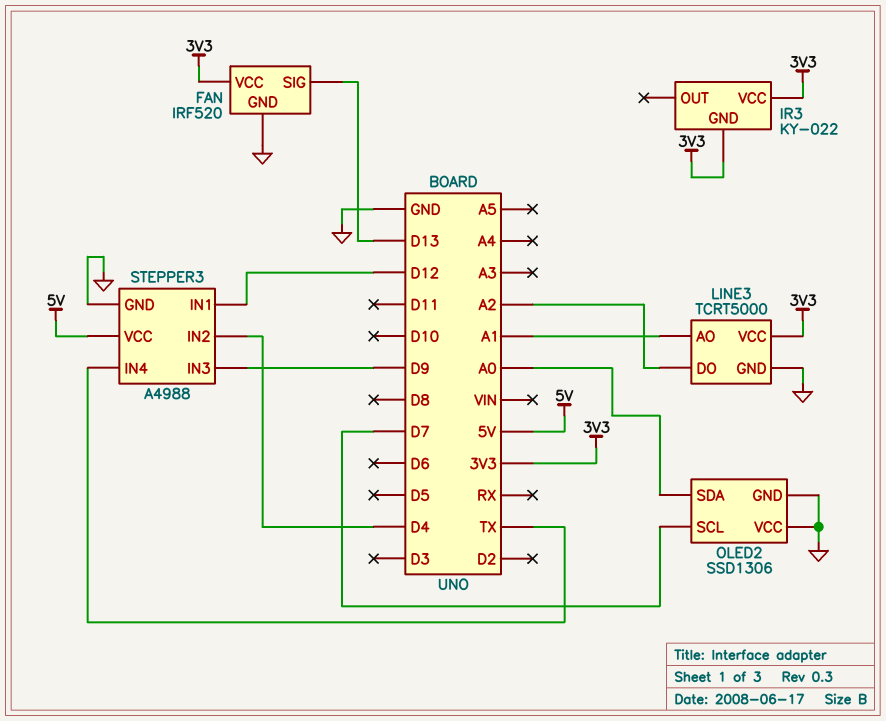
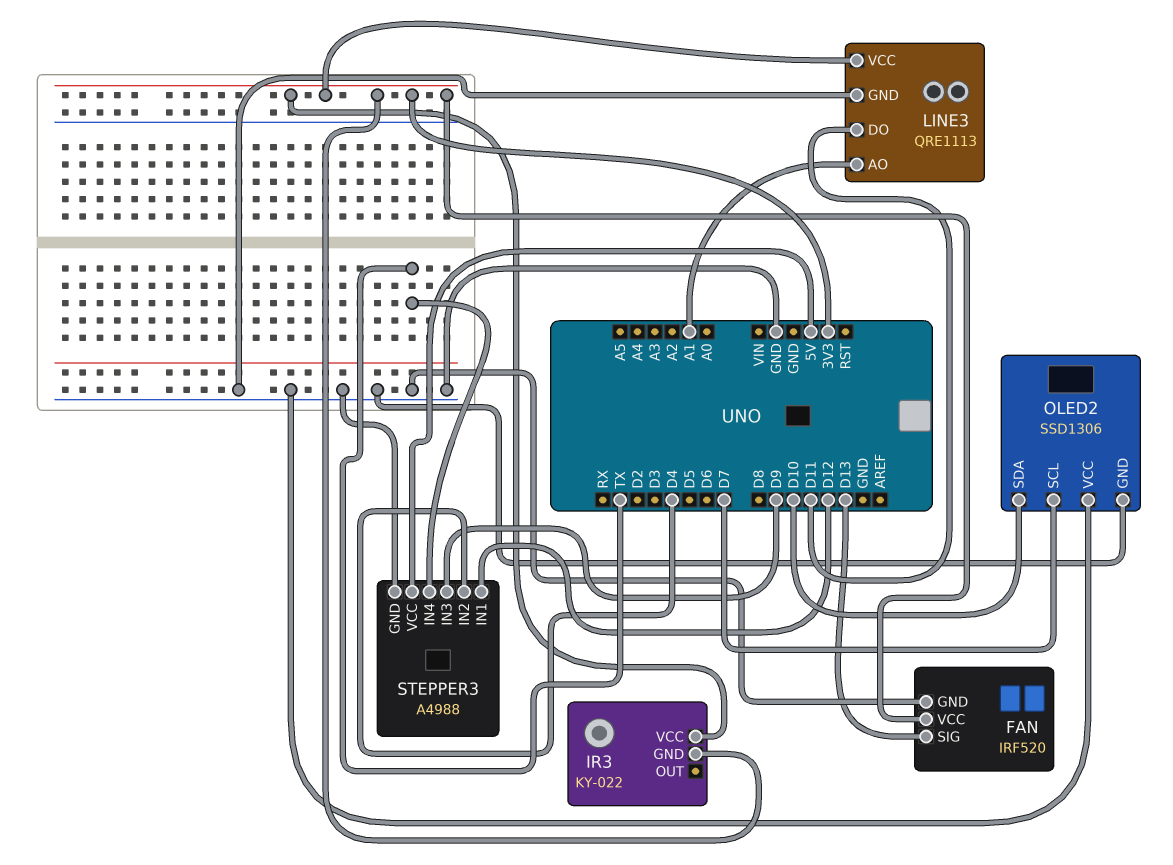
LINE3: TCRT5000 -> QRE1113
LINE3 pin DO: A2 -> D11
OLED2 pin SDA: A0 -> D10

